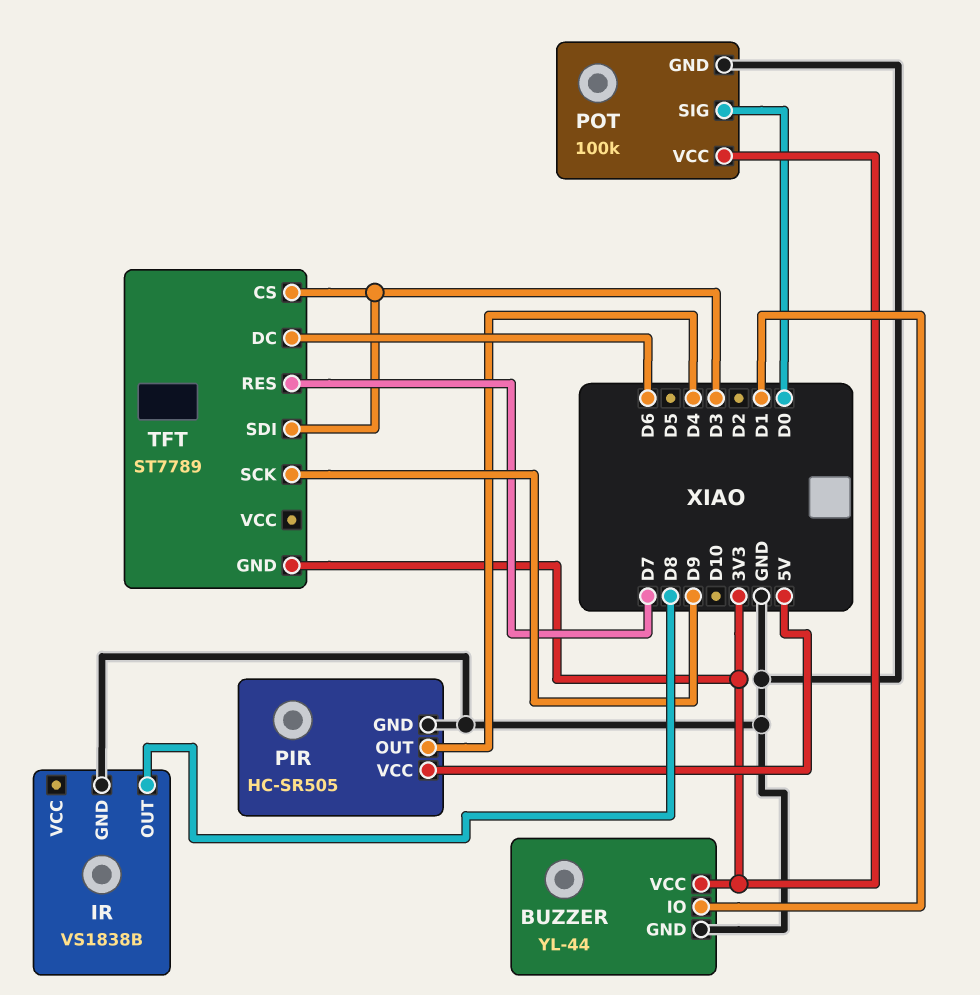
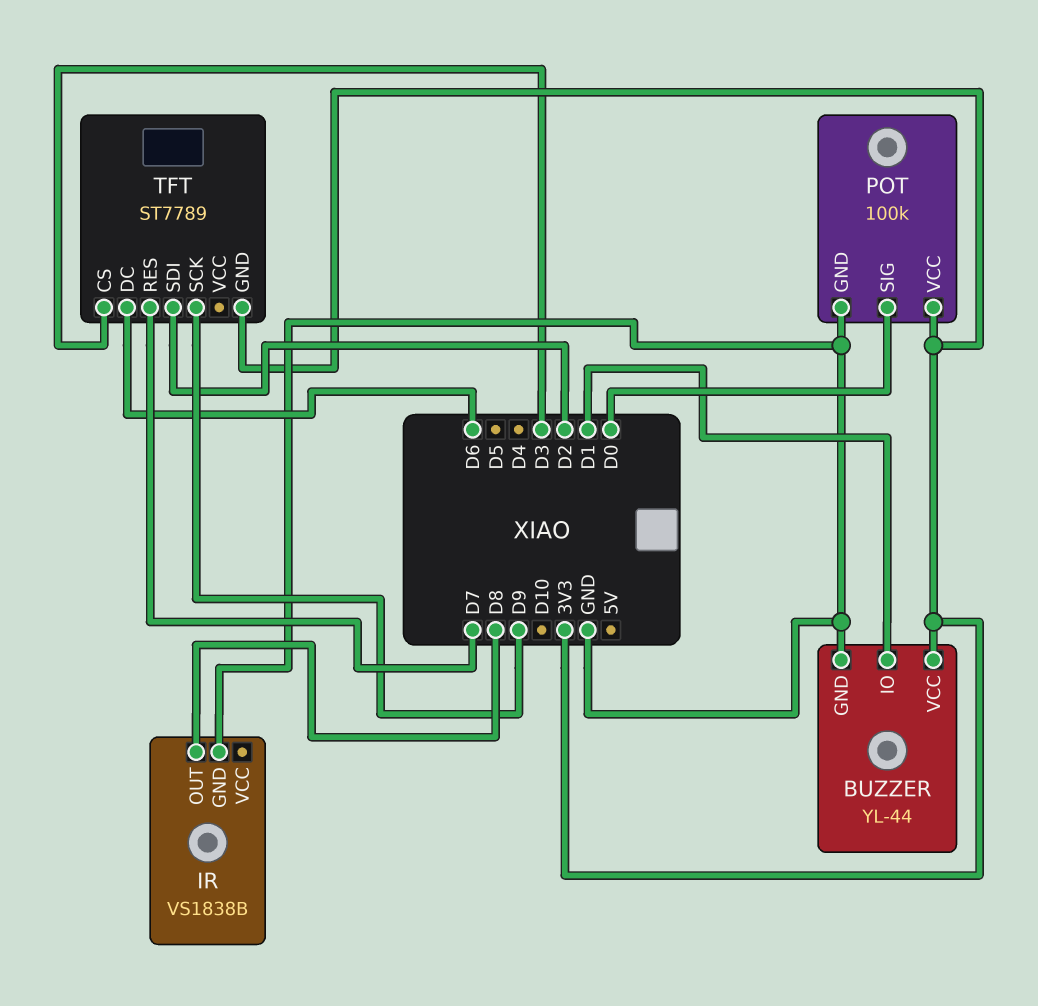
PIR: HC-SR505 -> none
PIR pin GND: GND -> none
PIR pin OUT: D4 -> none
PIR pin VCC: 5V -> none
TFT pin SDI: D3 -> D2

